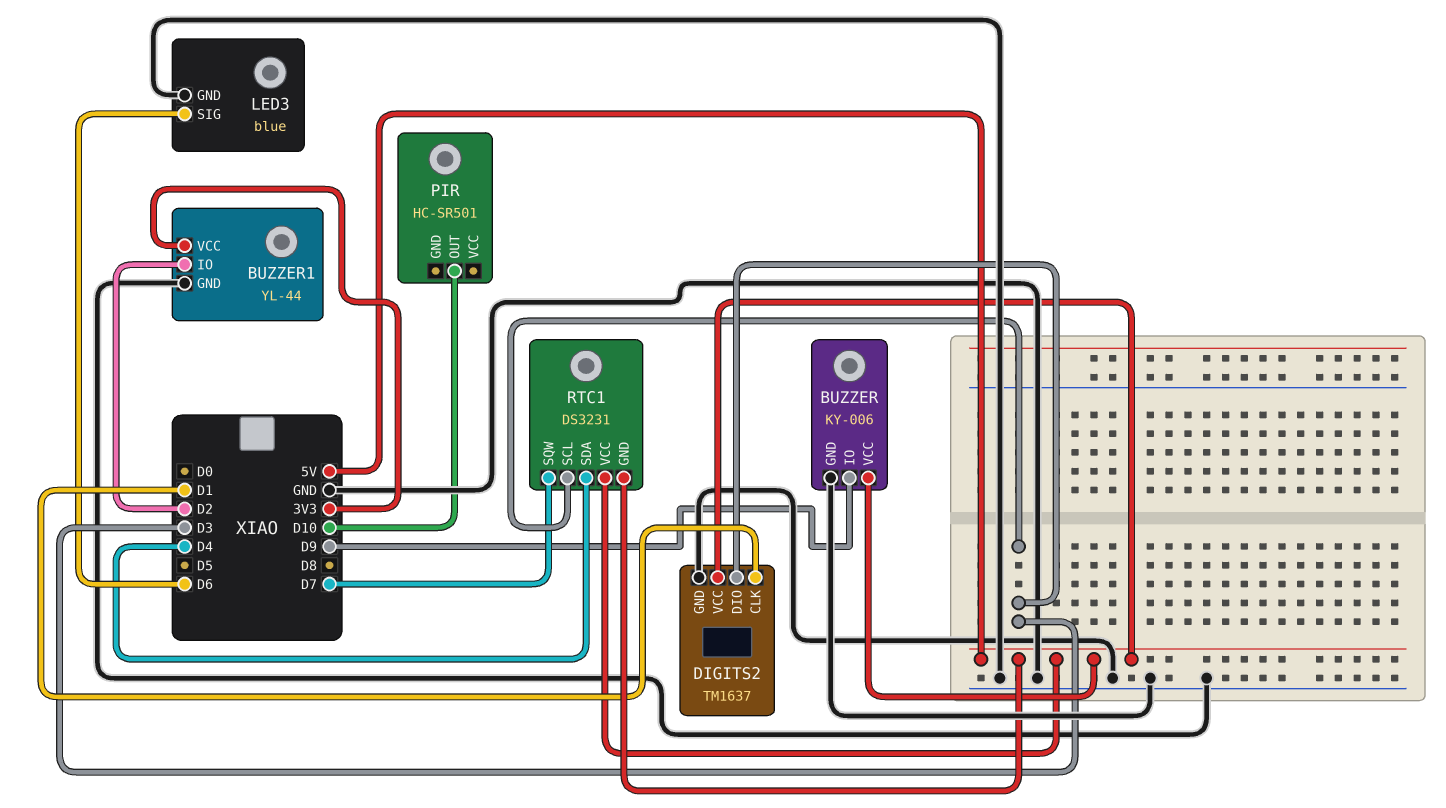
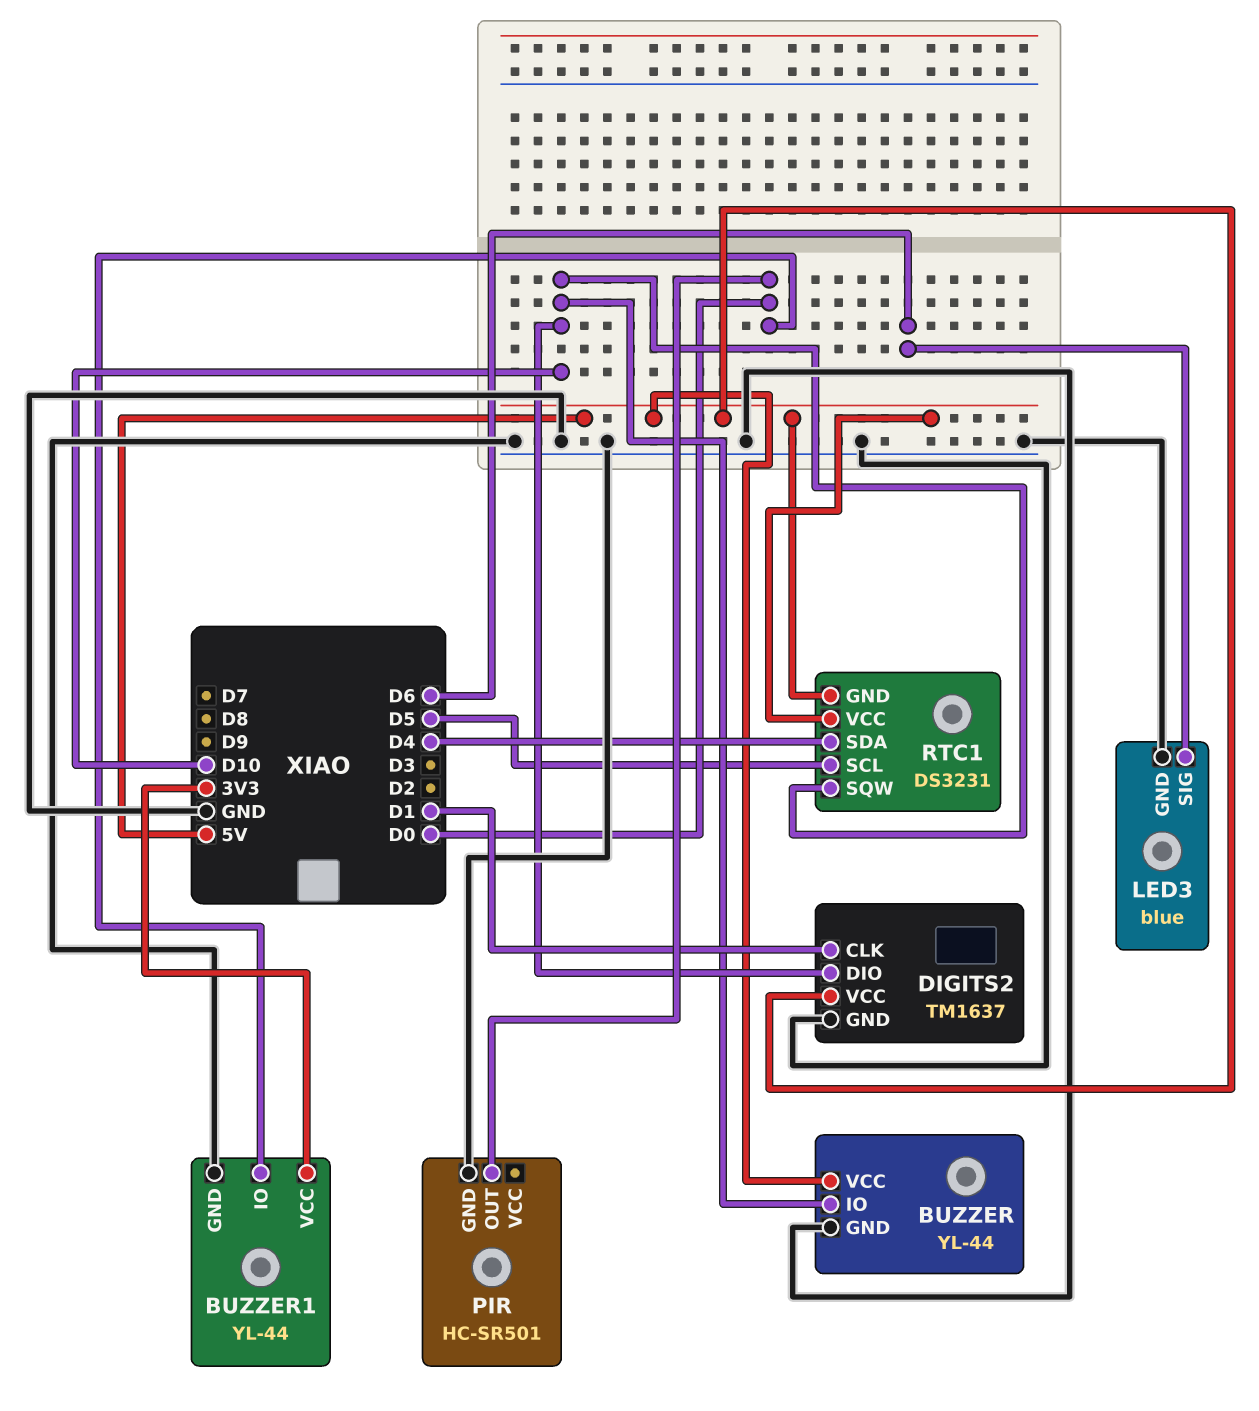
BUZZER: KY-006 -> YL-44
BUZZER pin IO: D9 -> D10
BUZZER1 pin IO: D2 -> D0
DIGITS2 pin DIO: D3 -> D10
PIR pin GND: none -> GND
PIR pin OUT: D10 -> D0
RTC1 pin SCL: D3 -> D5
RTC1 pin SQW: D7 -> D10

